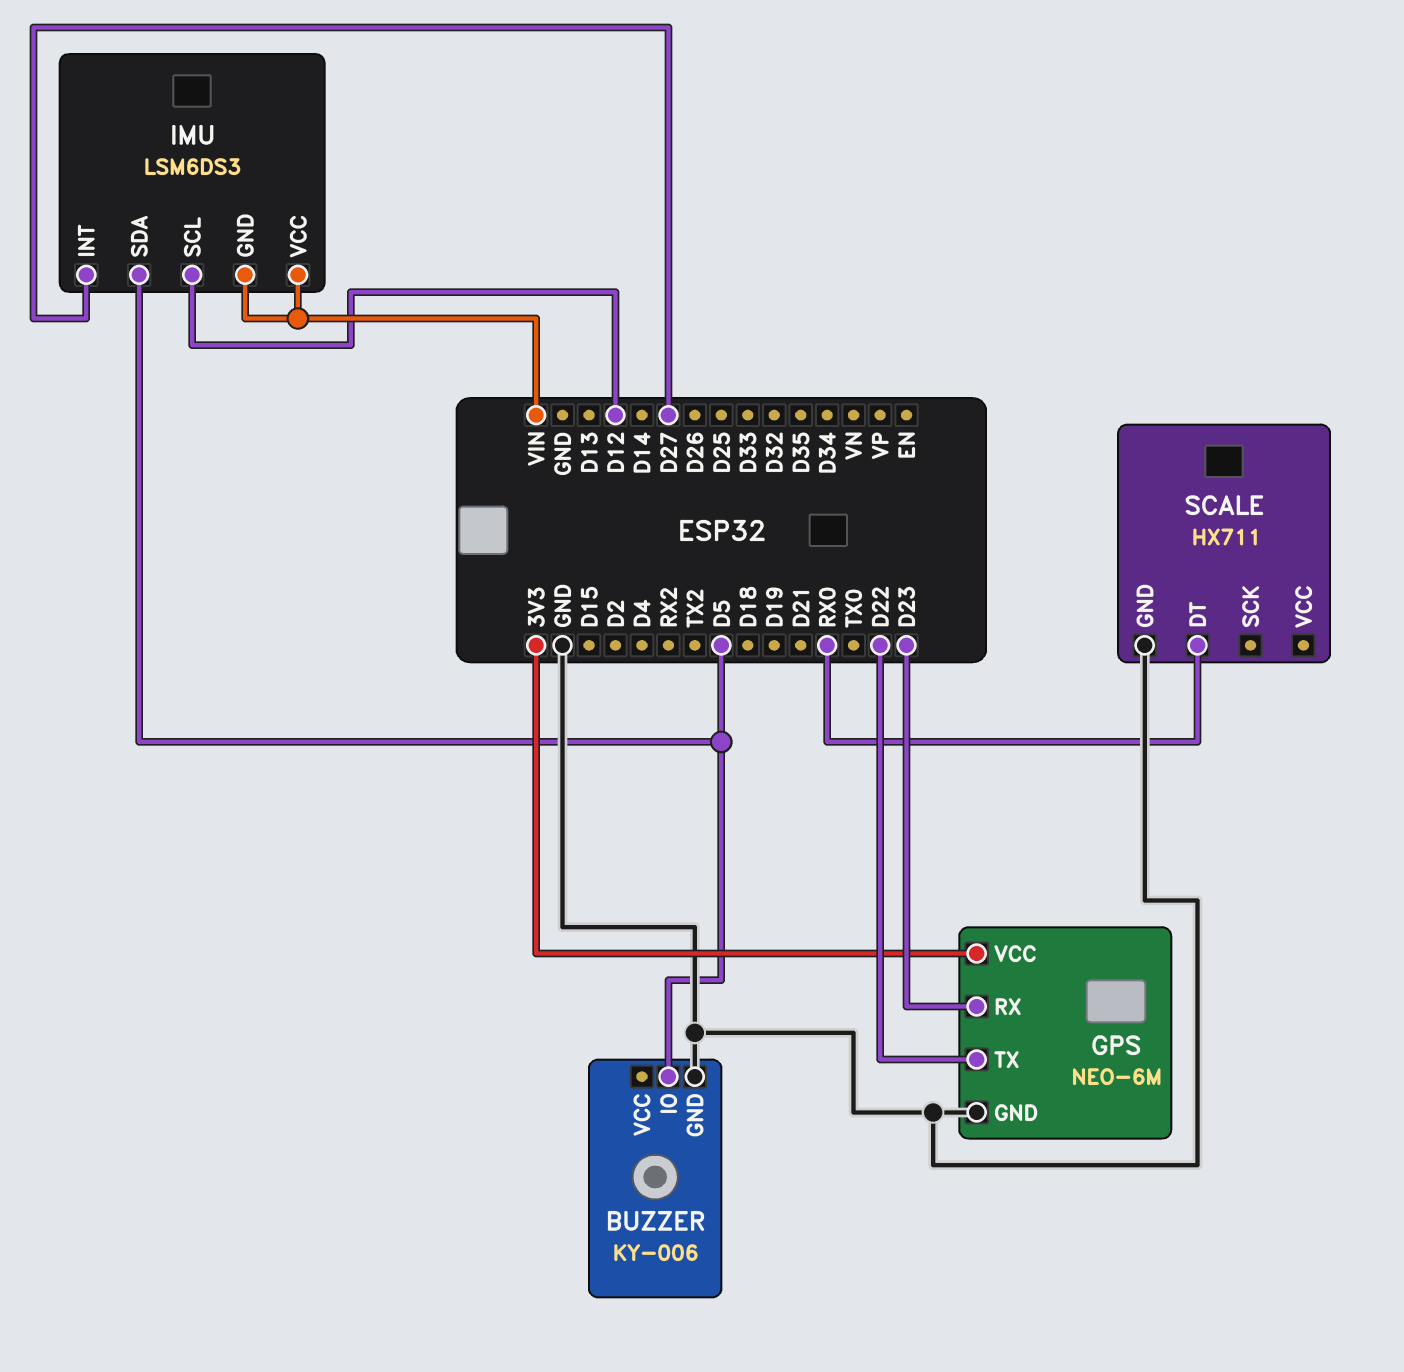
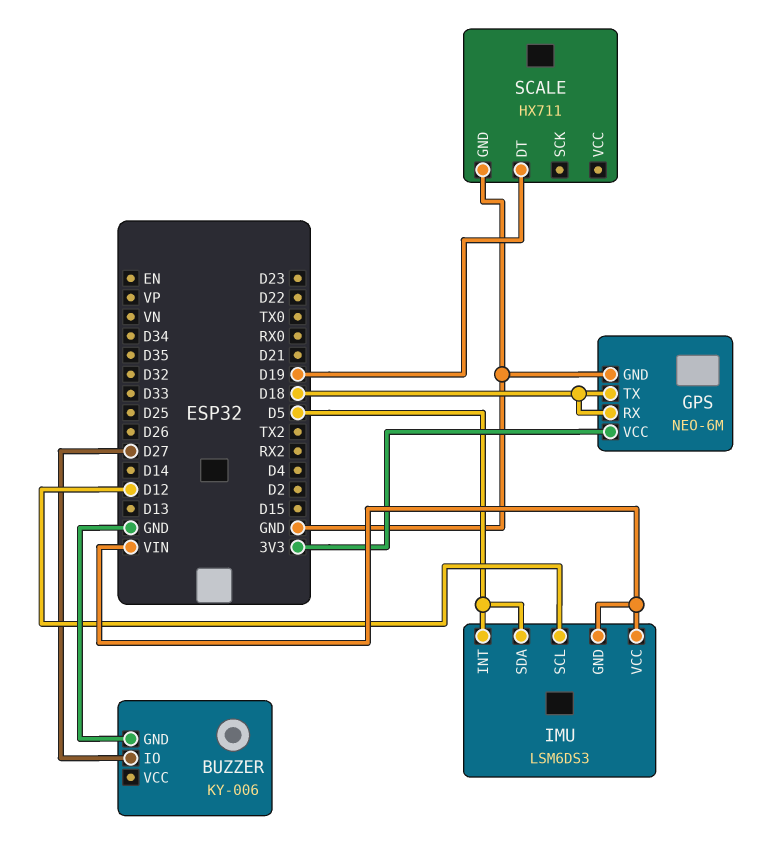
BUZZER pin IO: D5 -> D27
GPS pin RX: D23 -> D18
GPS pin TX: D22 -> D18
IMU pin INT: D27 -> D5
SCALE pin DT: RX0 -> D19

